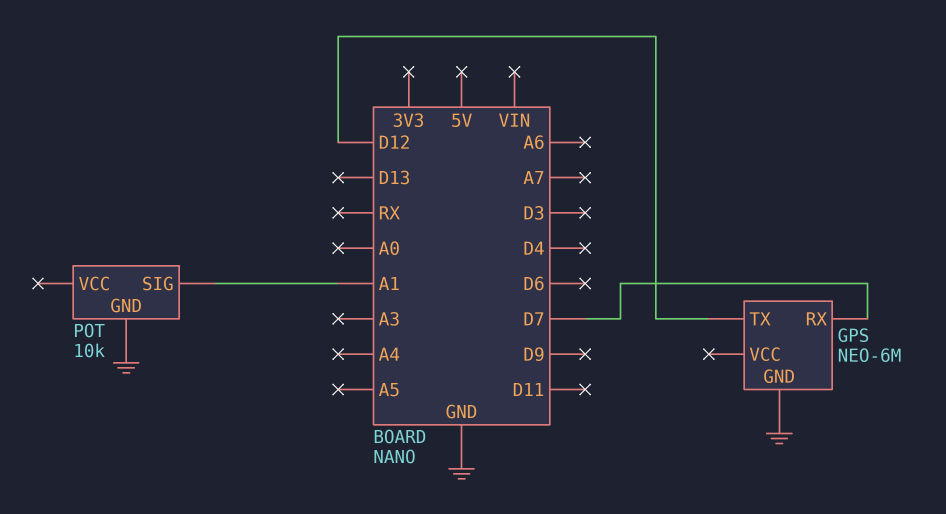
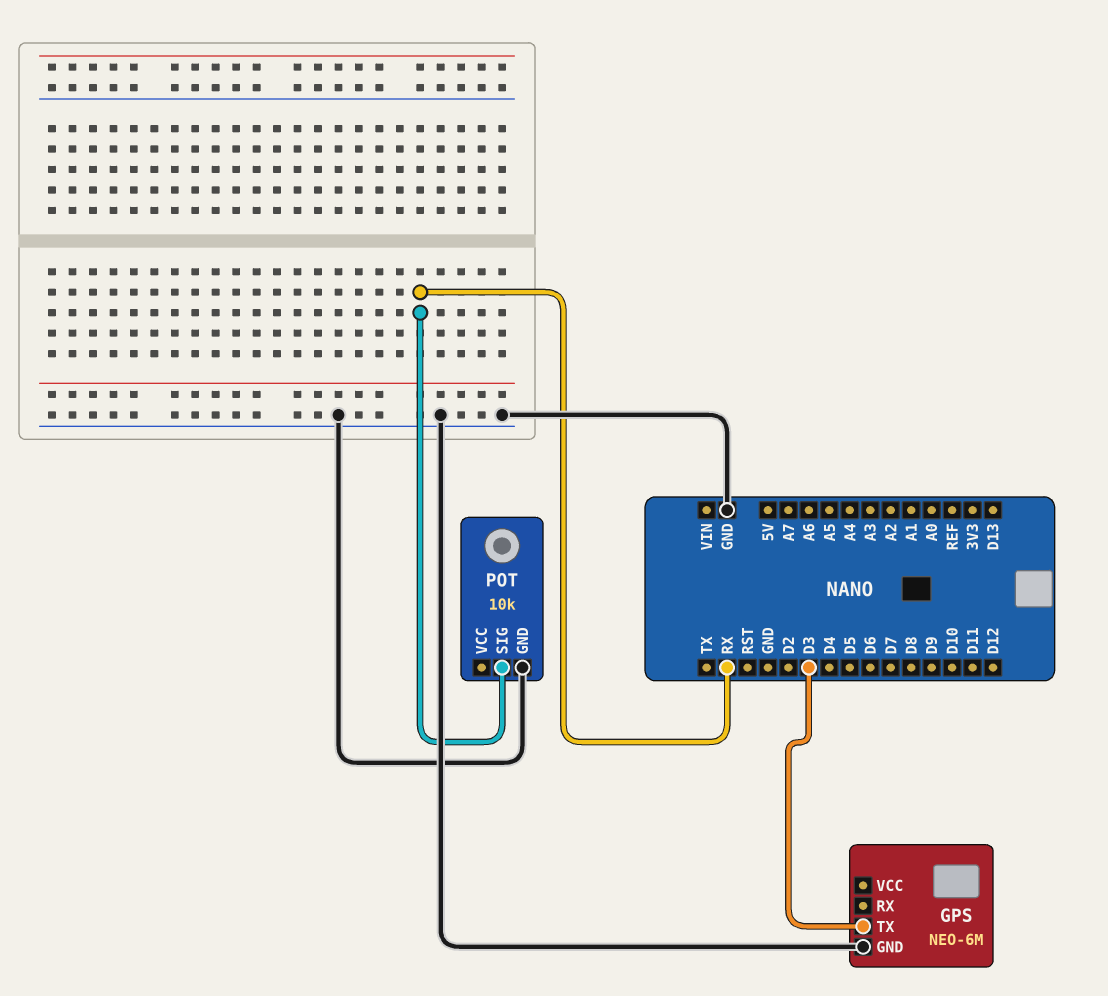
GPS pin RX: D7 -> none
GPS pin TX: D12 -> D3
POT pin SIG: A1 -> RX

